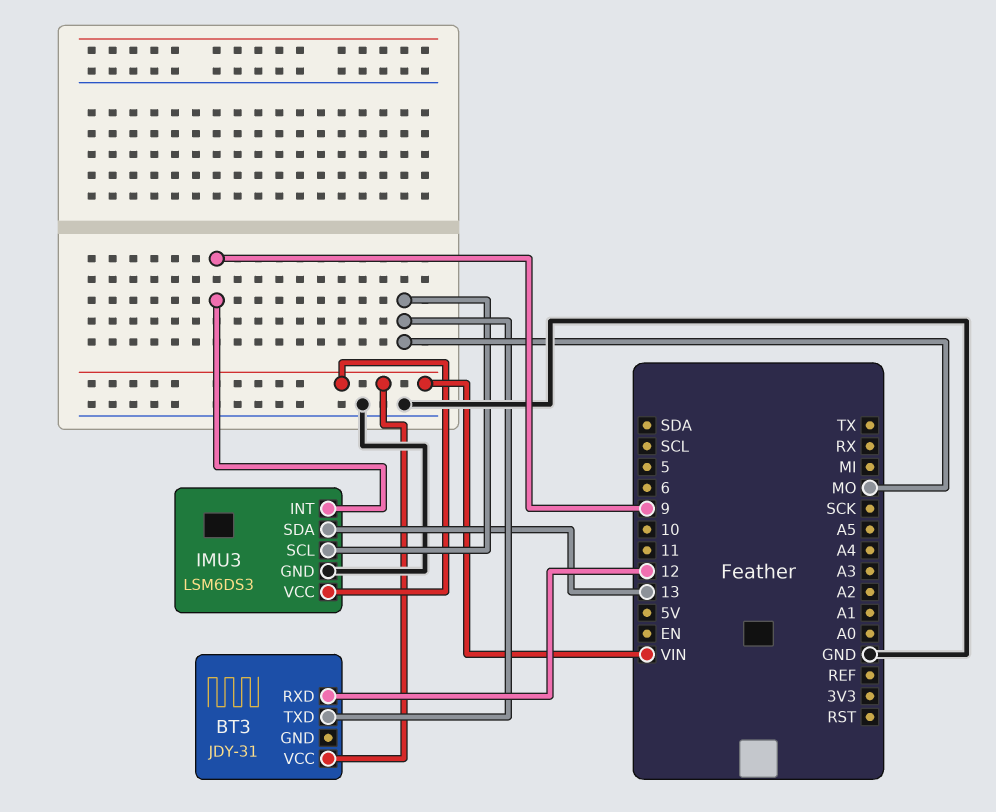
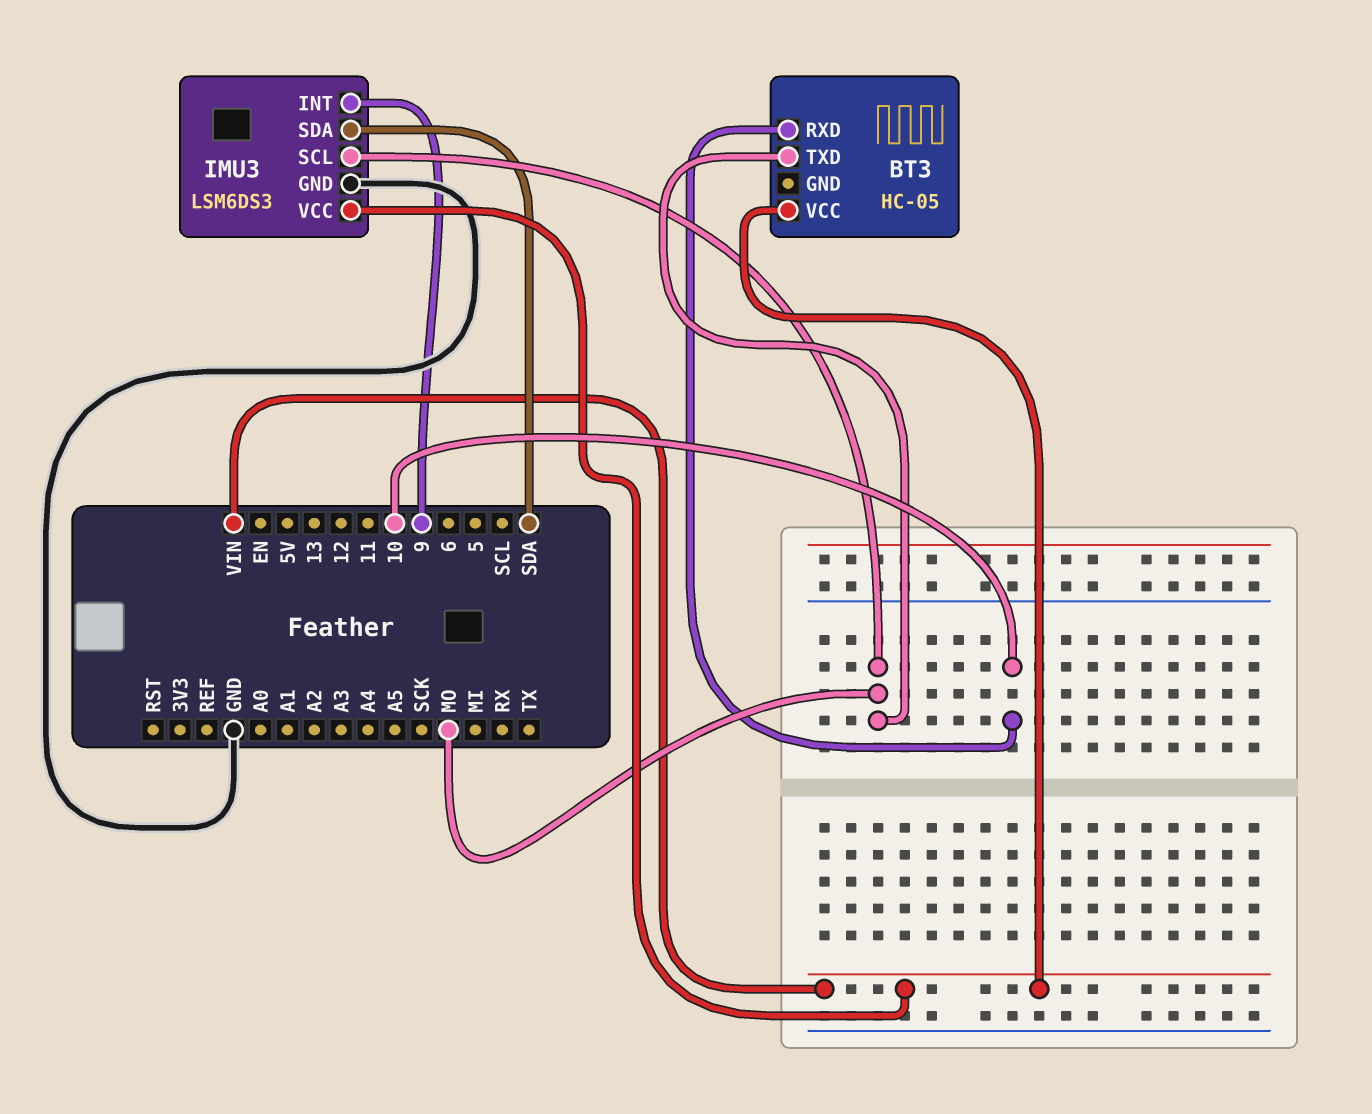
BT3: JDY-31 -> HC-05
BT3 pin RXD: 12 -> 10
IMU3 pin SDA: 13 -> SDA

